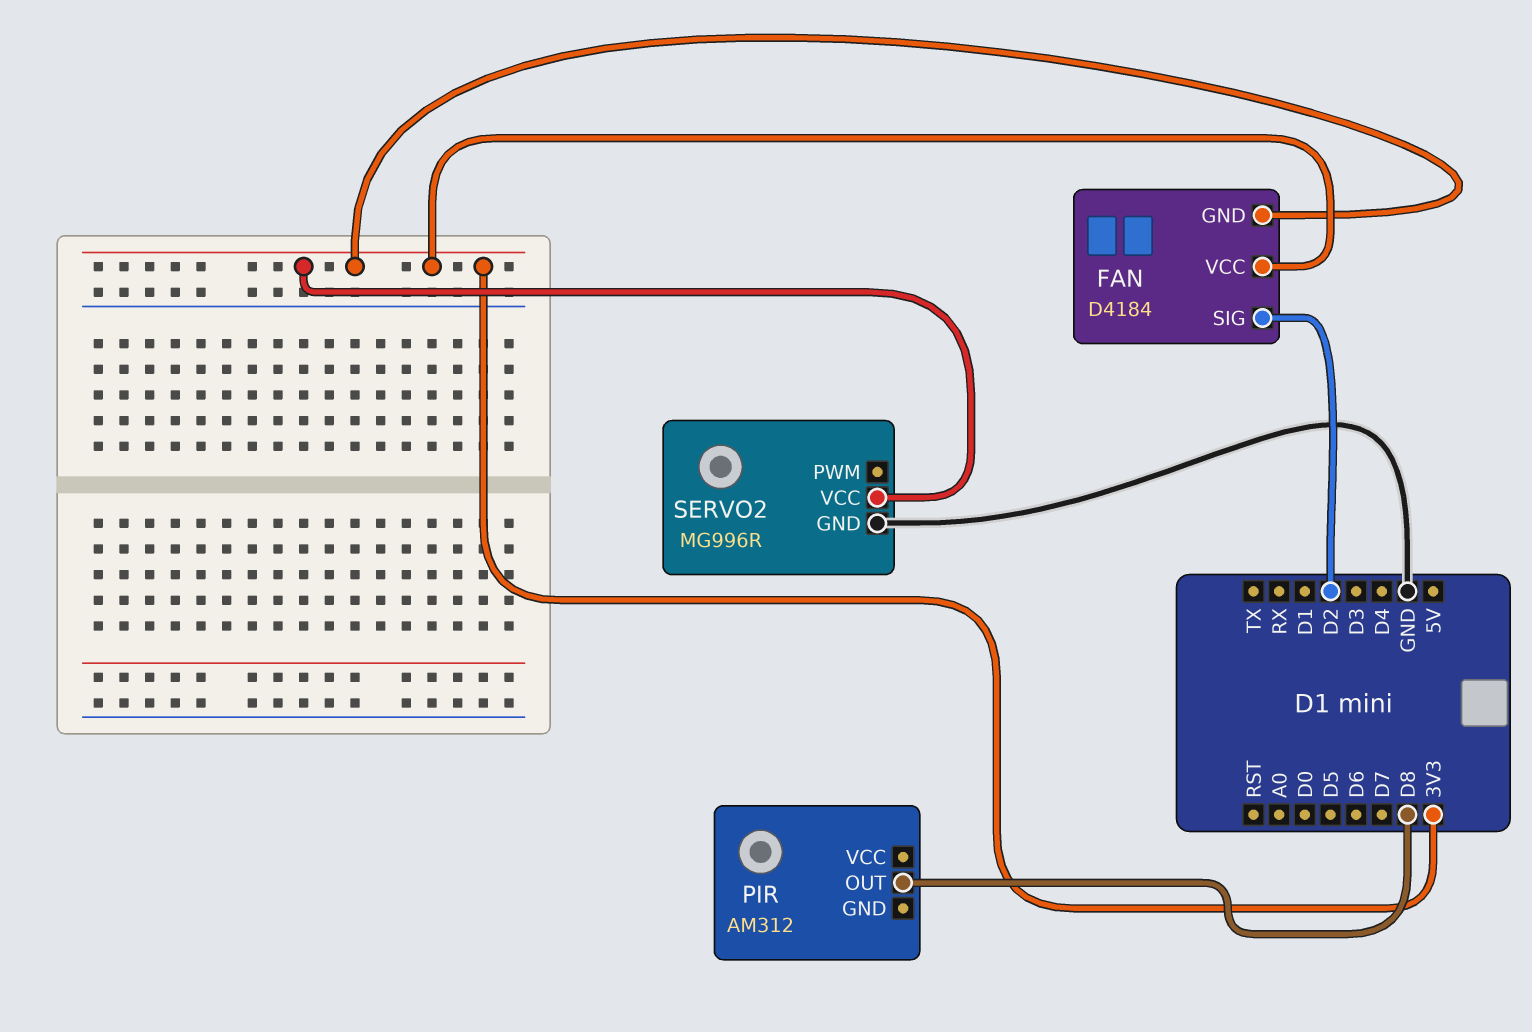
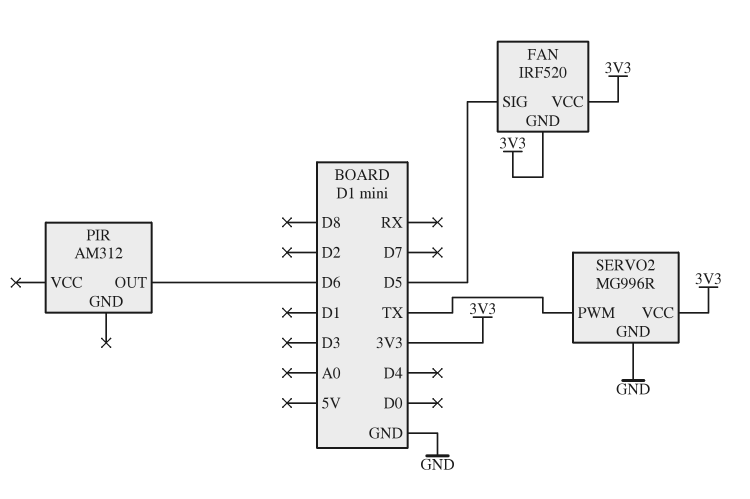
FAN: D4184 -> IRF520
FAN pin SIG: D2 -> D5
PIR pin OUT: D8 -> D6
SERVO2 pin PWM: none -> TX

